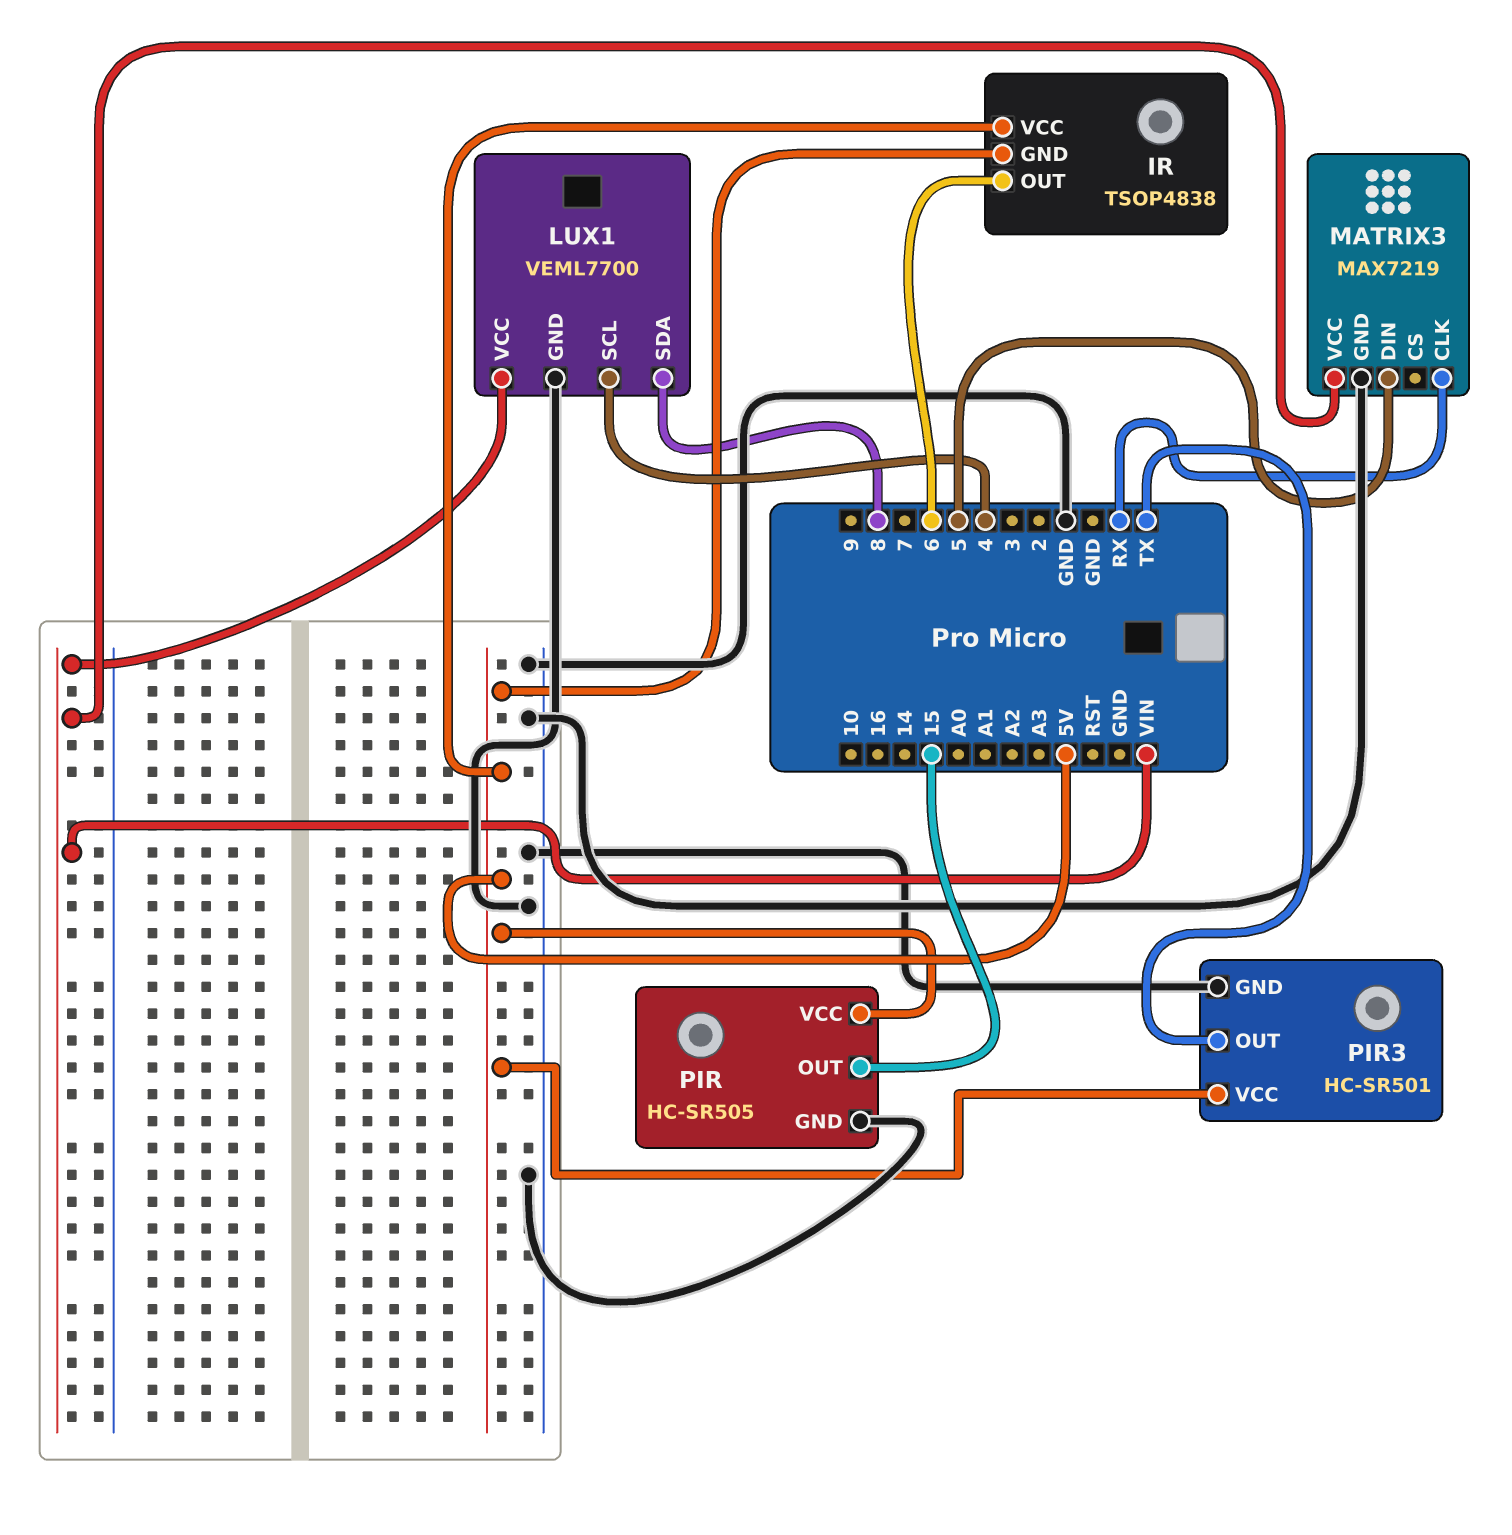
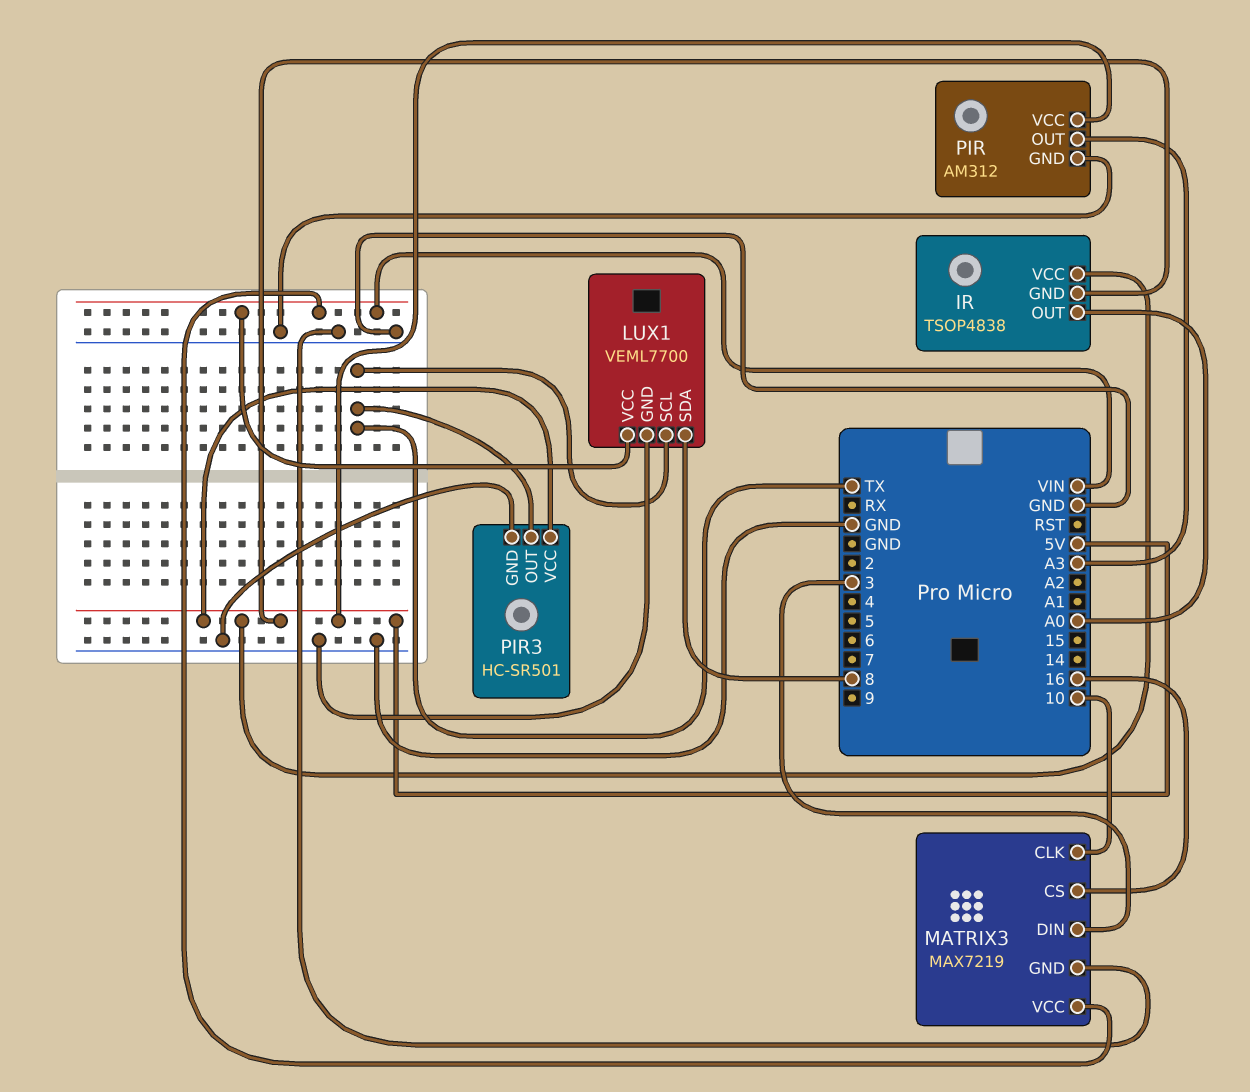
IR pin OUT: 6 -> A0
LUX1 pin SCL: 4 -> TX
MATRIX3 pin CLK: RX -> 10
MATRIX3 pin CS: none -> 16
MATRIX3 pin DIN: 5 -> 3
PIR: HC-SR505 -> AM312
PIR pin OUT: 15 -> A3

